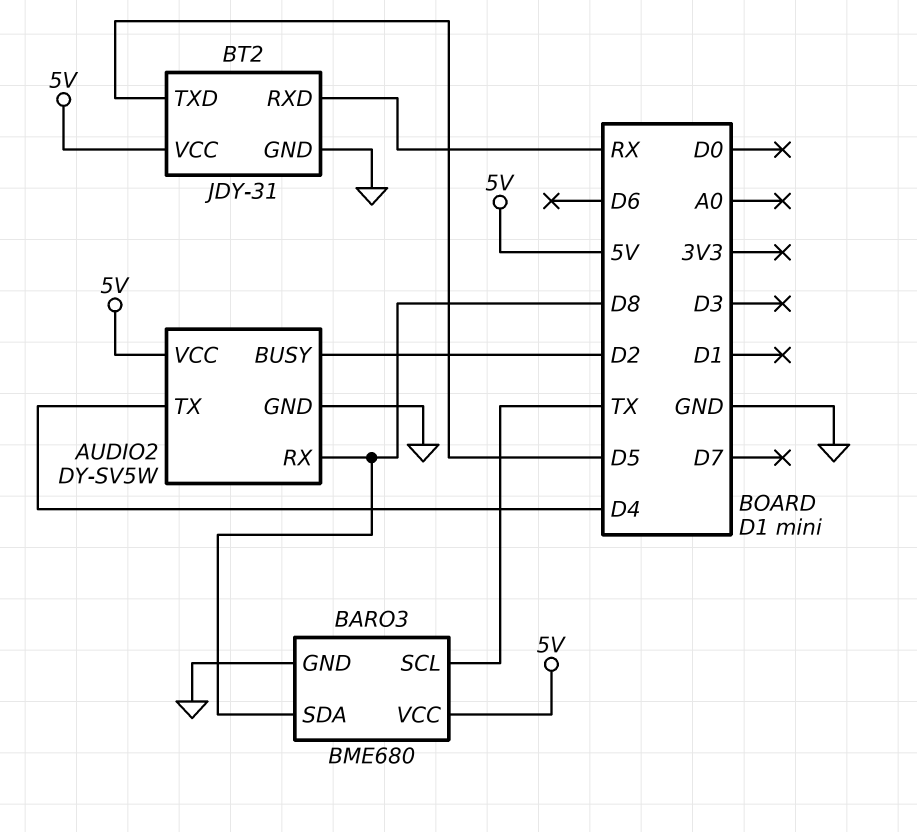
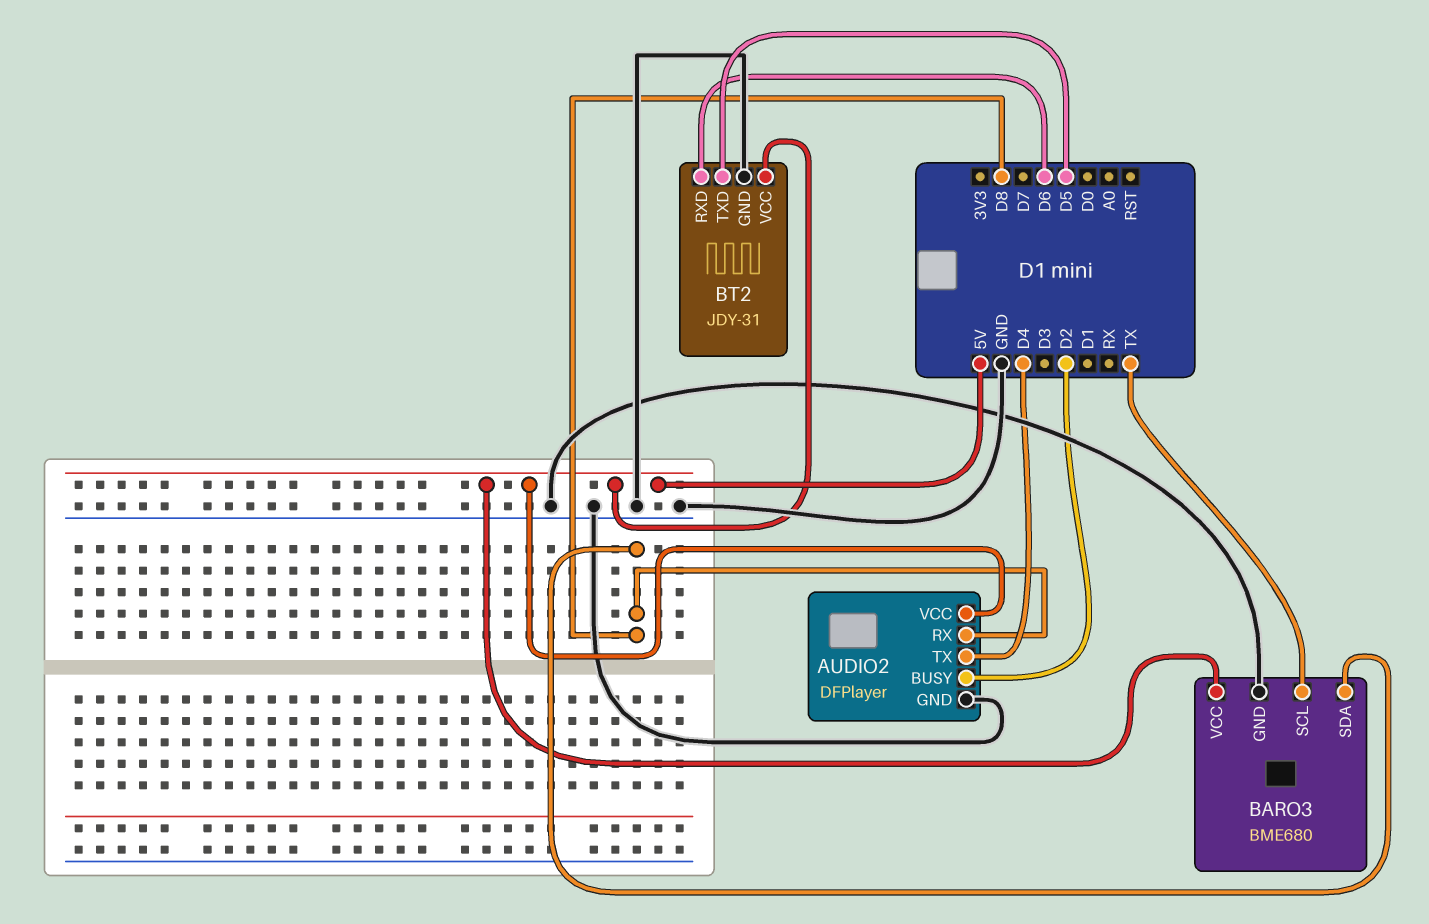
AUDIO2: DY-SV5W -> DFPlayer
BT2 pin RXD: RX -> D6

